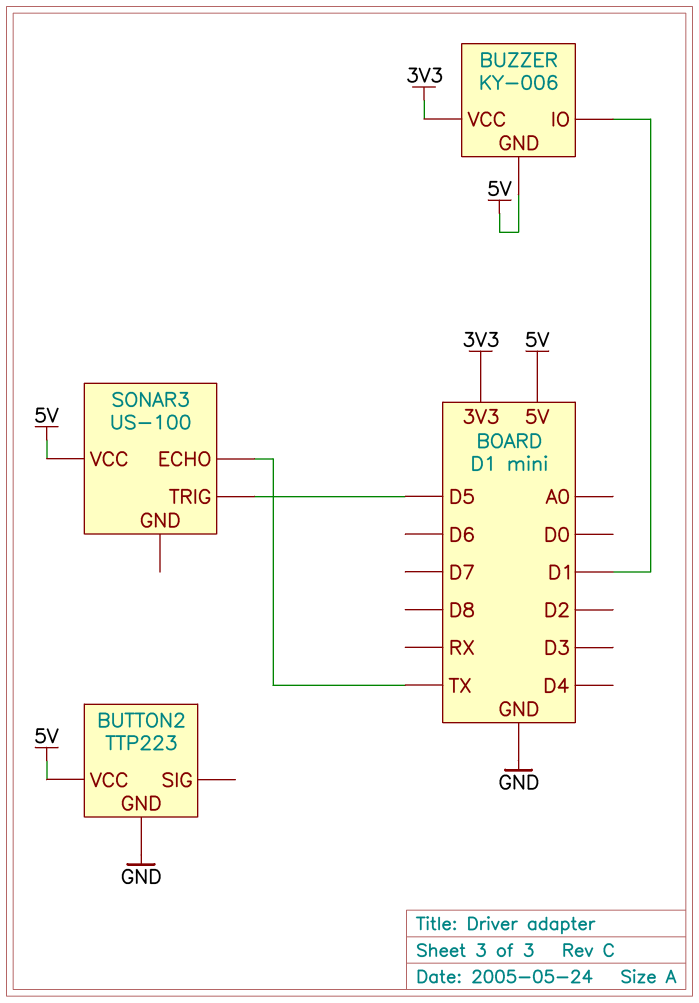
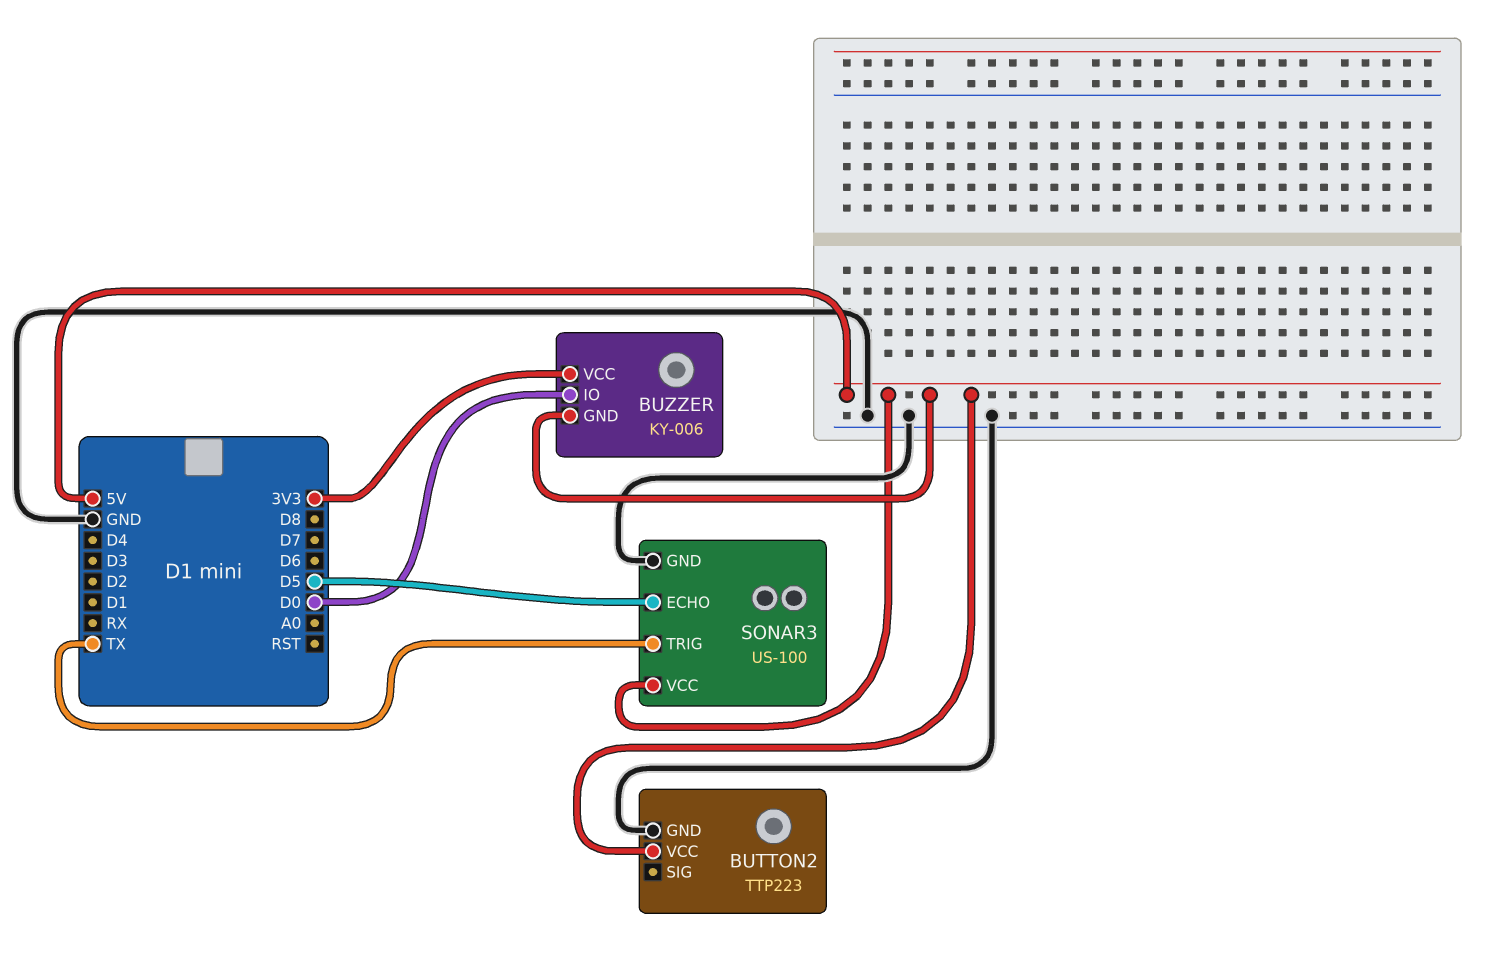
BUZZER pin IO: D1 -> D0
SONAR3 pin ECHO: TX -> D5
SONAR3 pin GND: none -> GND
SONAR3 pin TRIG: D5 -> TX

